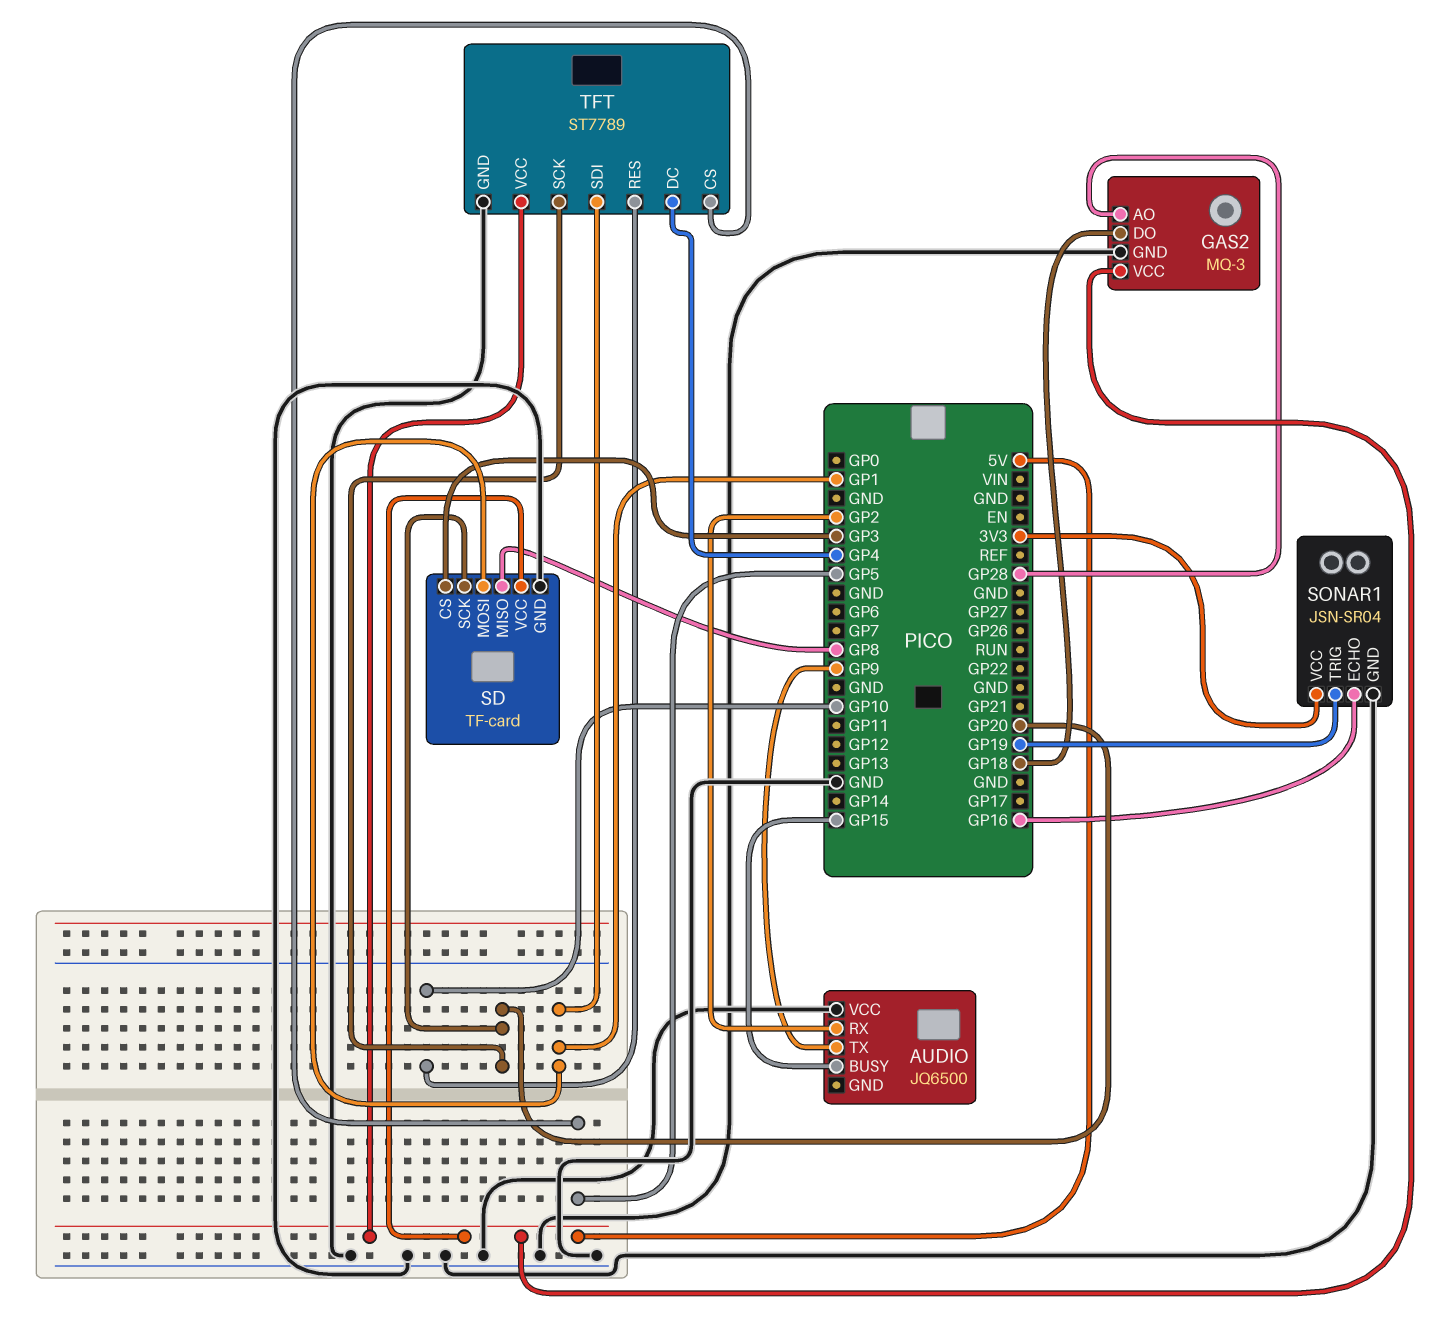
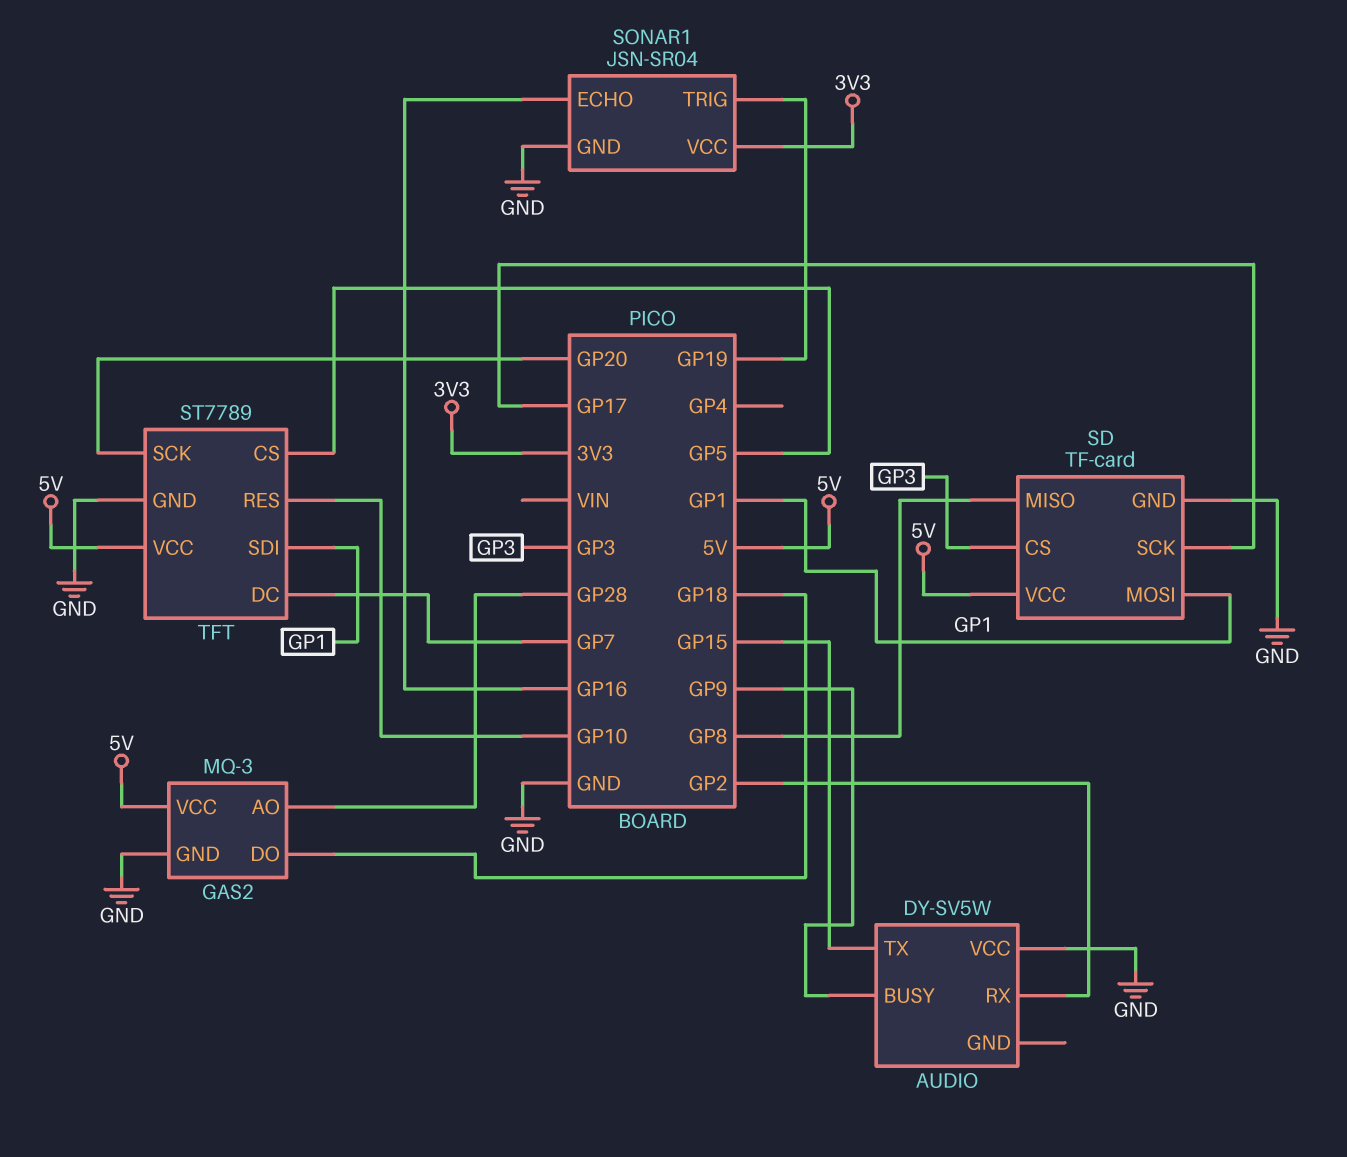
AUDIO: JQ6500 -> DY-SV5W
AUDIO pin BUSY: GP15 -> GP9
AUDIO pin TX: GP9 -> GP15
SD pin SCK: GP20 -> GP17
TFT pin DC: GP4 -> GP7

